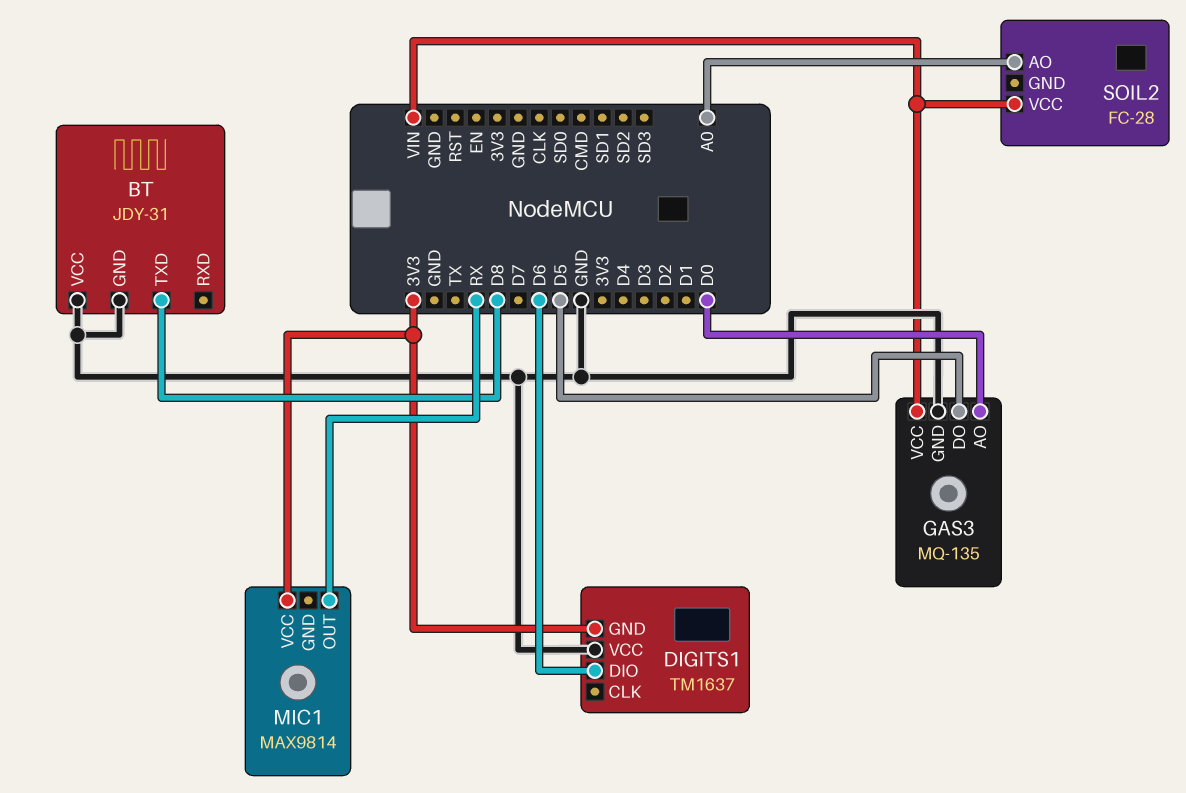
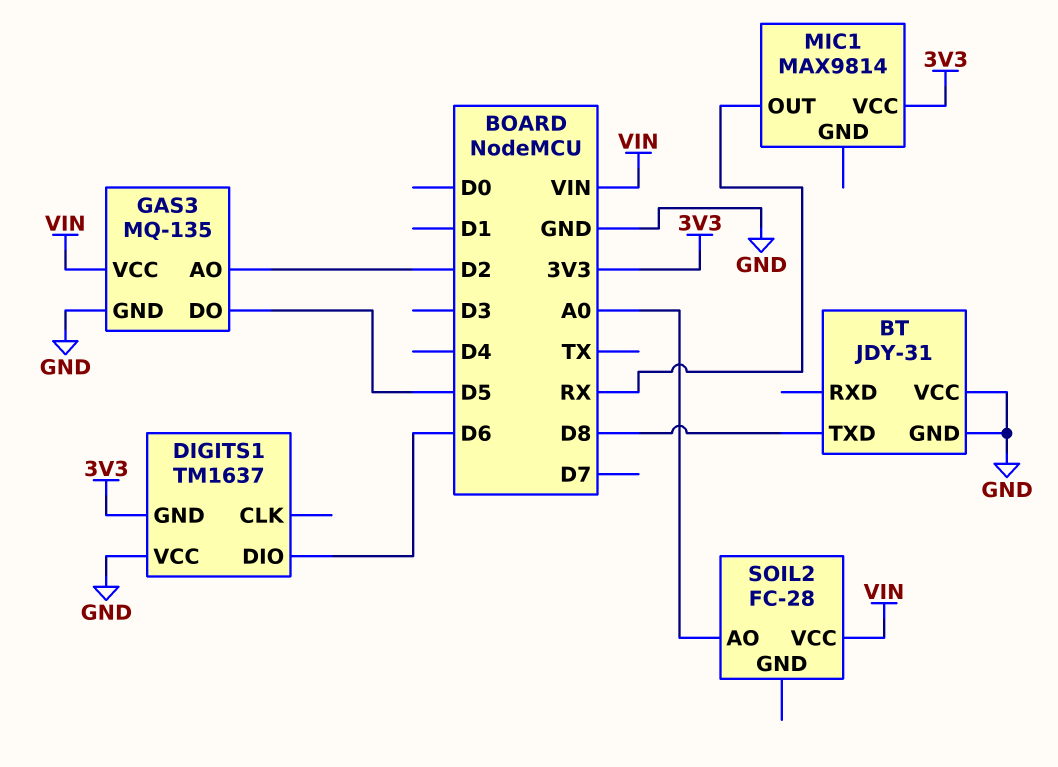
GAS3 pin AO: D0 -> D2

